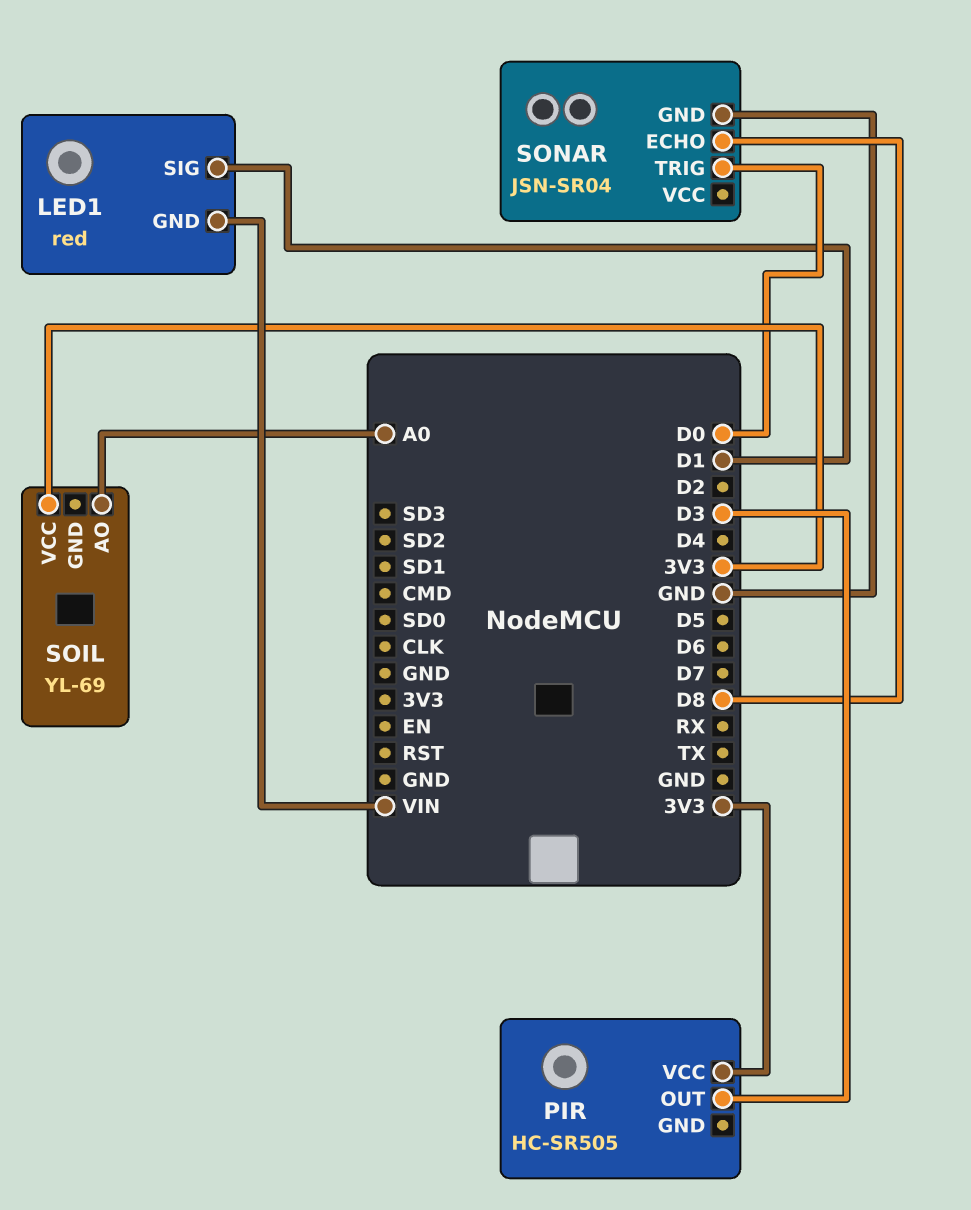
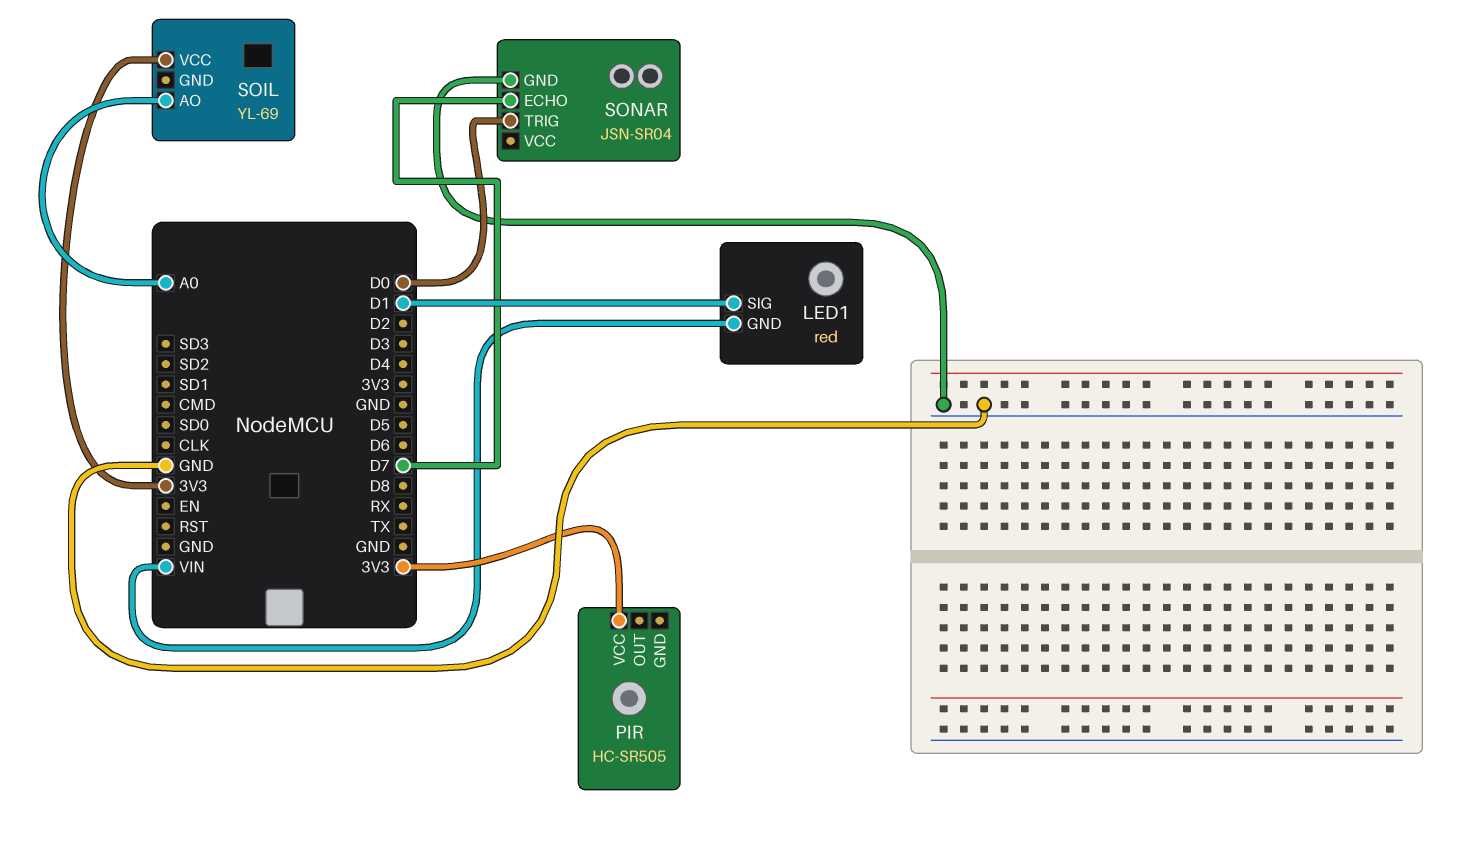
PIR pin OUT: D3 -> none
SONAR pin ECHO: D8 -> D7

